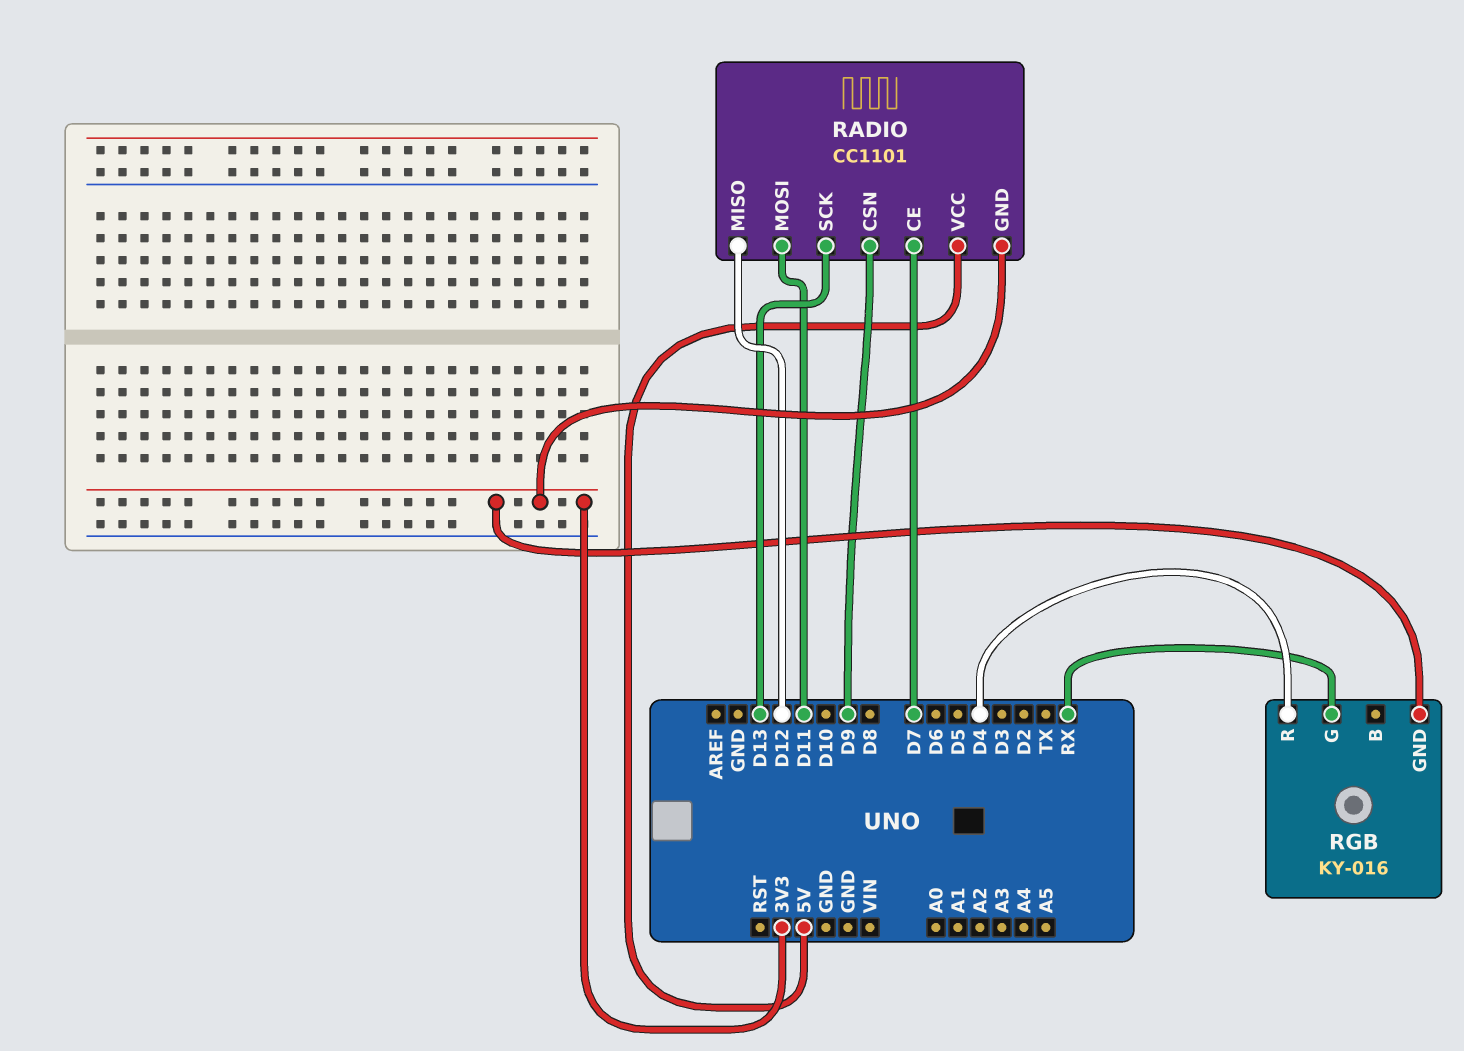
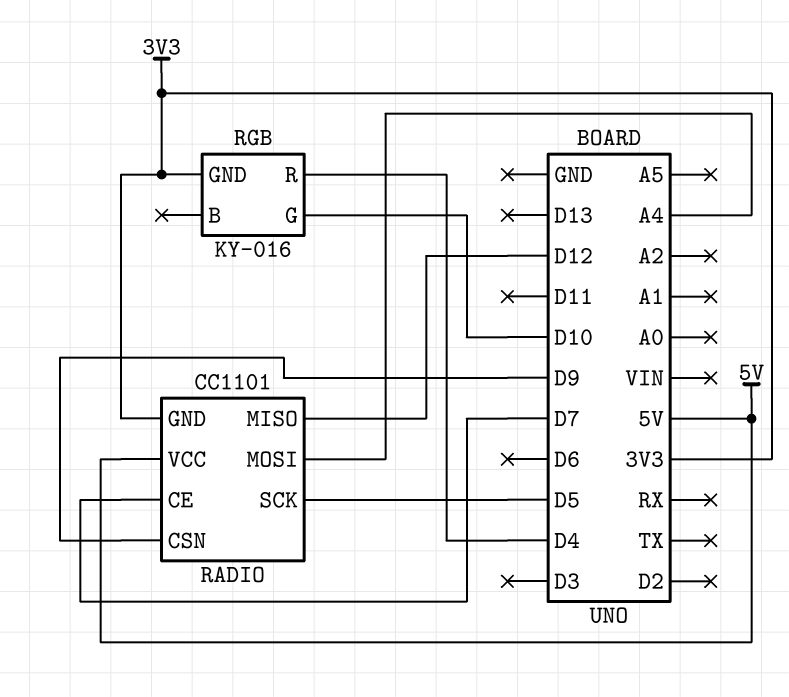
RADIO pin MOSI: D11 -> A4
RADIO pin SCK: D13 -> D5
RGB pin G: RX -> D10

